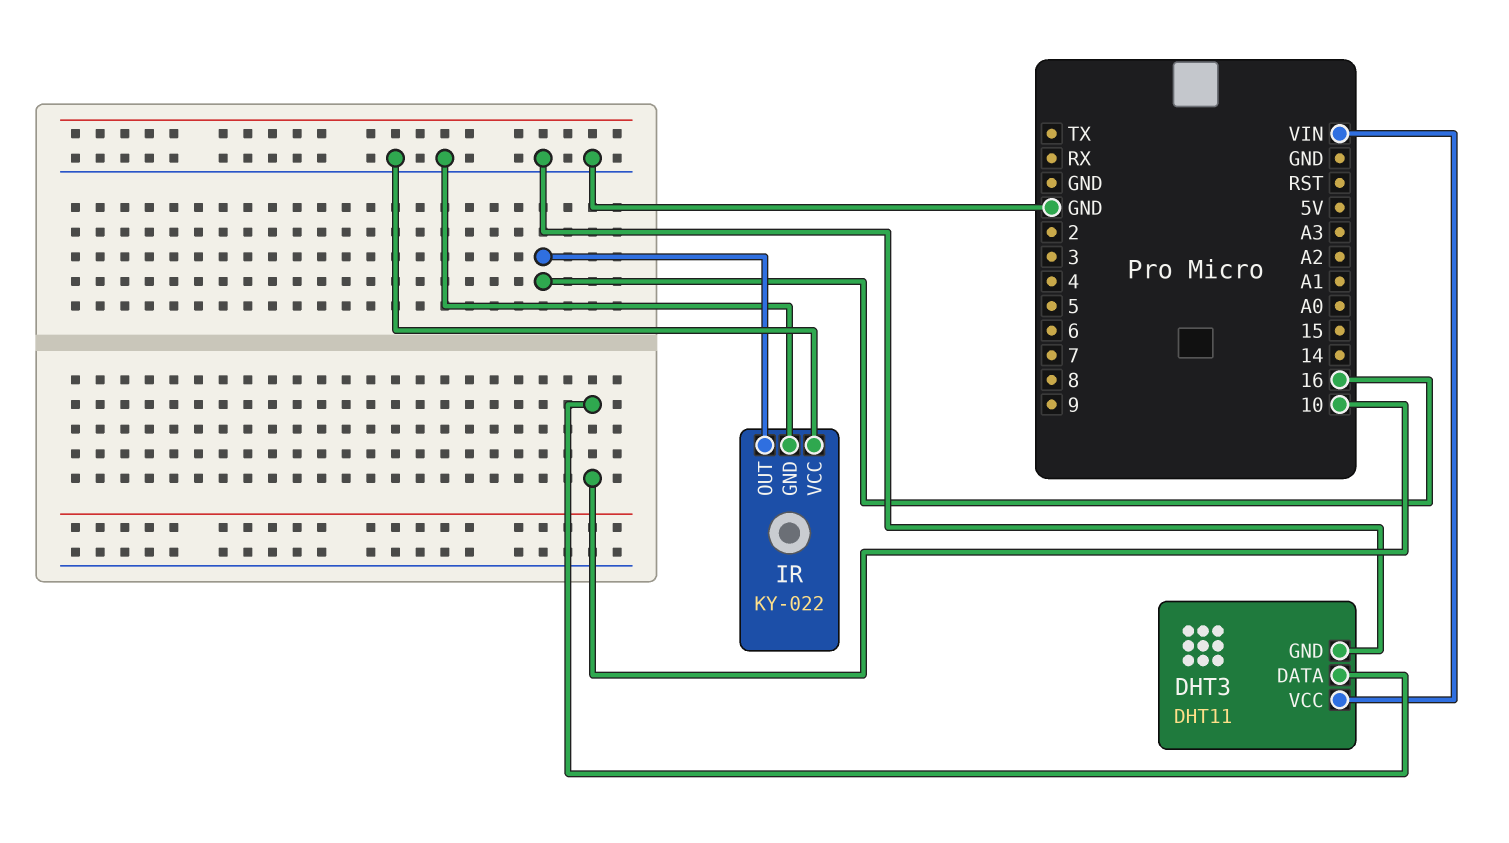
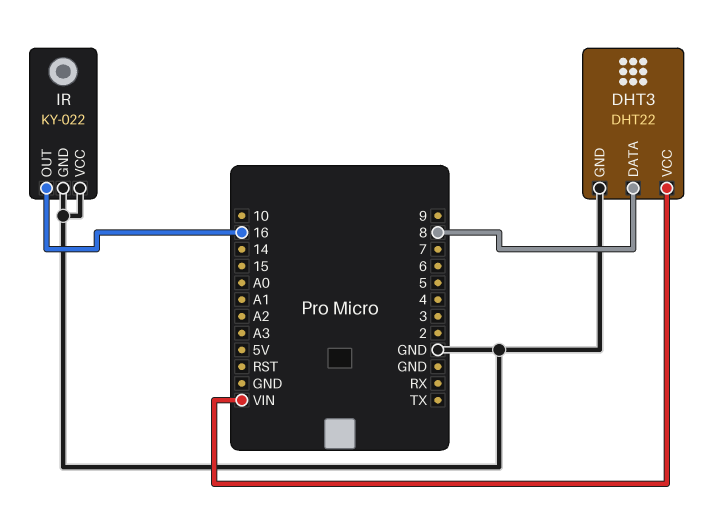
DHT3: DHT11 -> DHT22
DHT3 pin DATA: 10 -> 8

